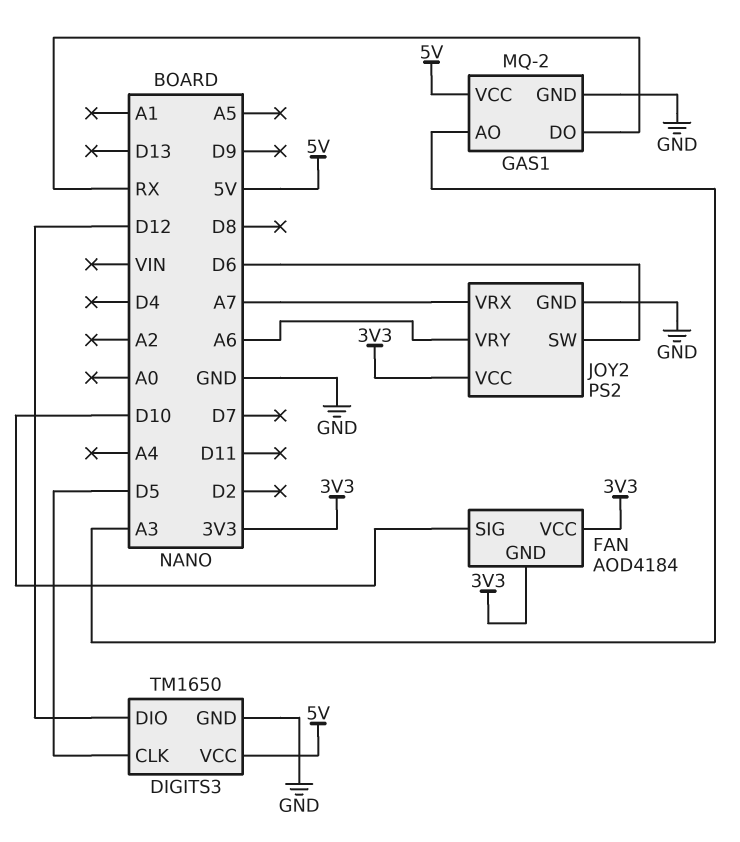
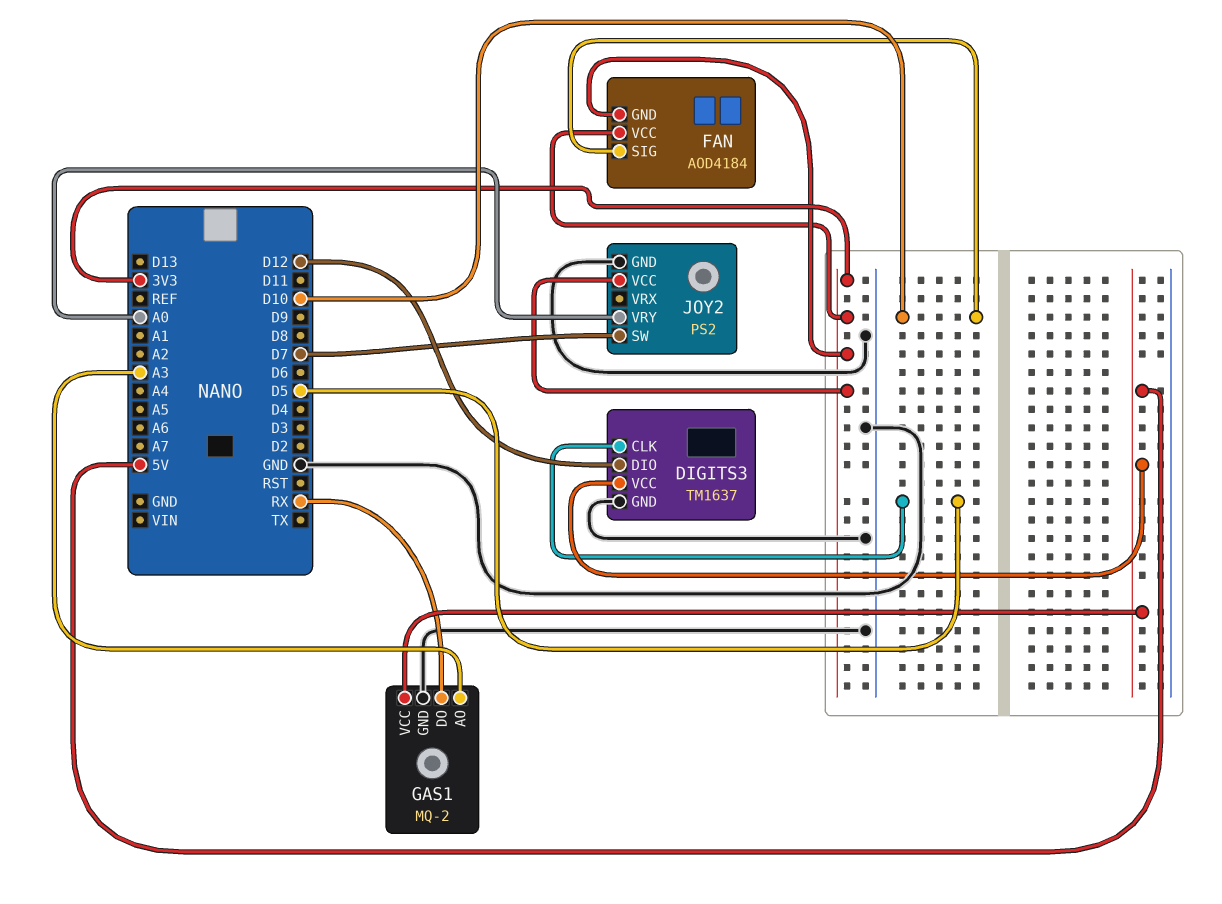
DIGITS3: TM1650 -> TM1637
JOY2 pin SW: D6 -> D7
JOY2 pin VRX: A7 -> none
JOY2 pin VRY: A6 -> A0

